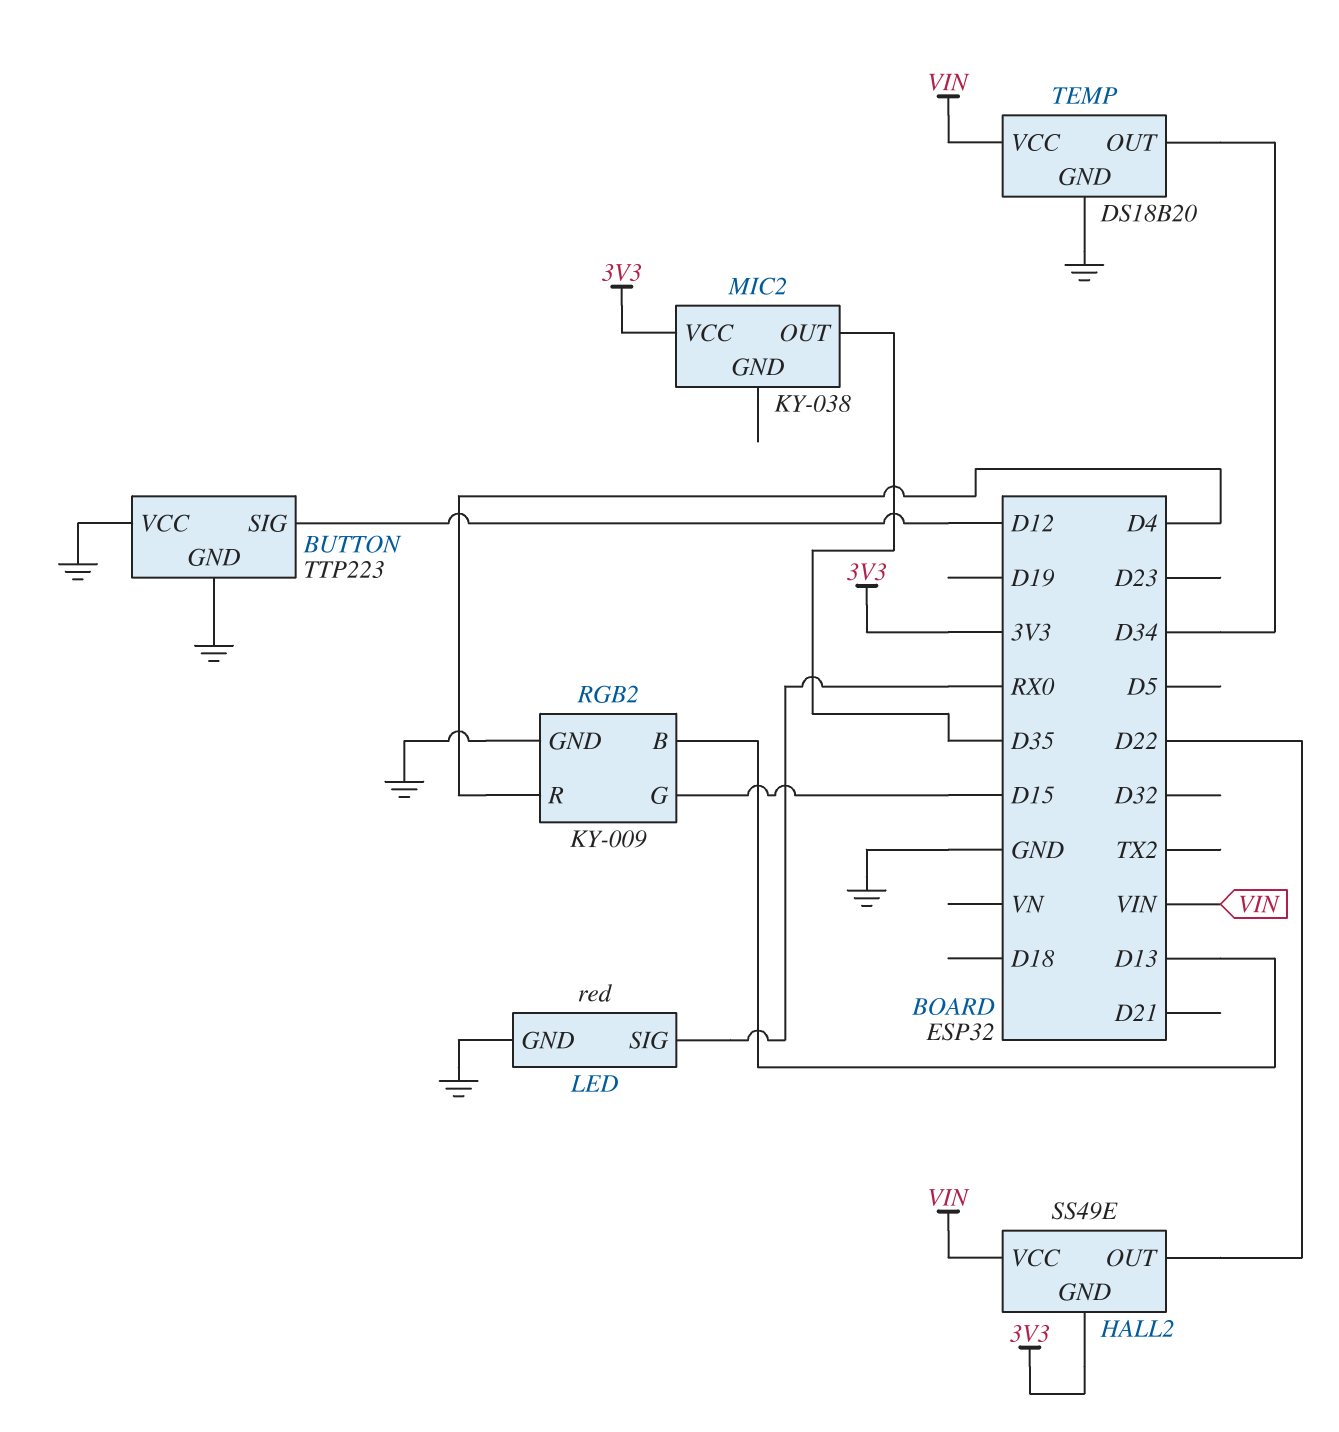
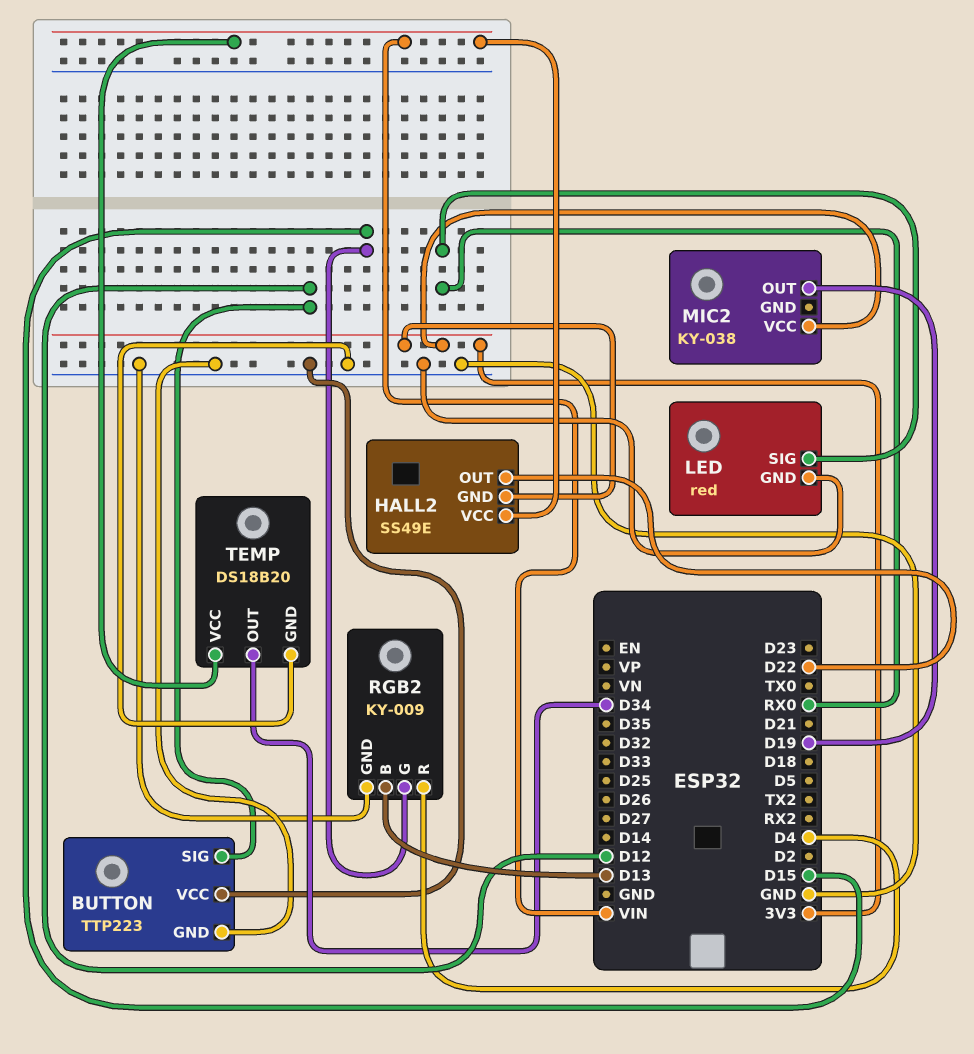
MIC2 pin OUT: D35 -> D19

